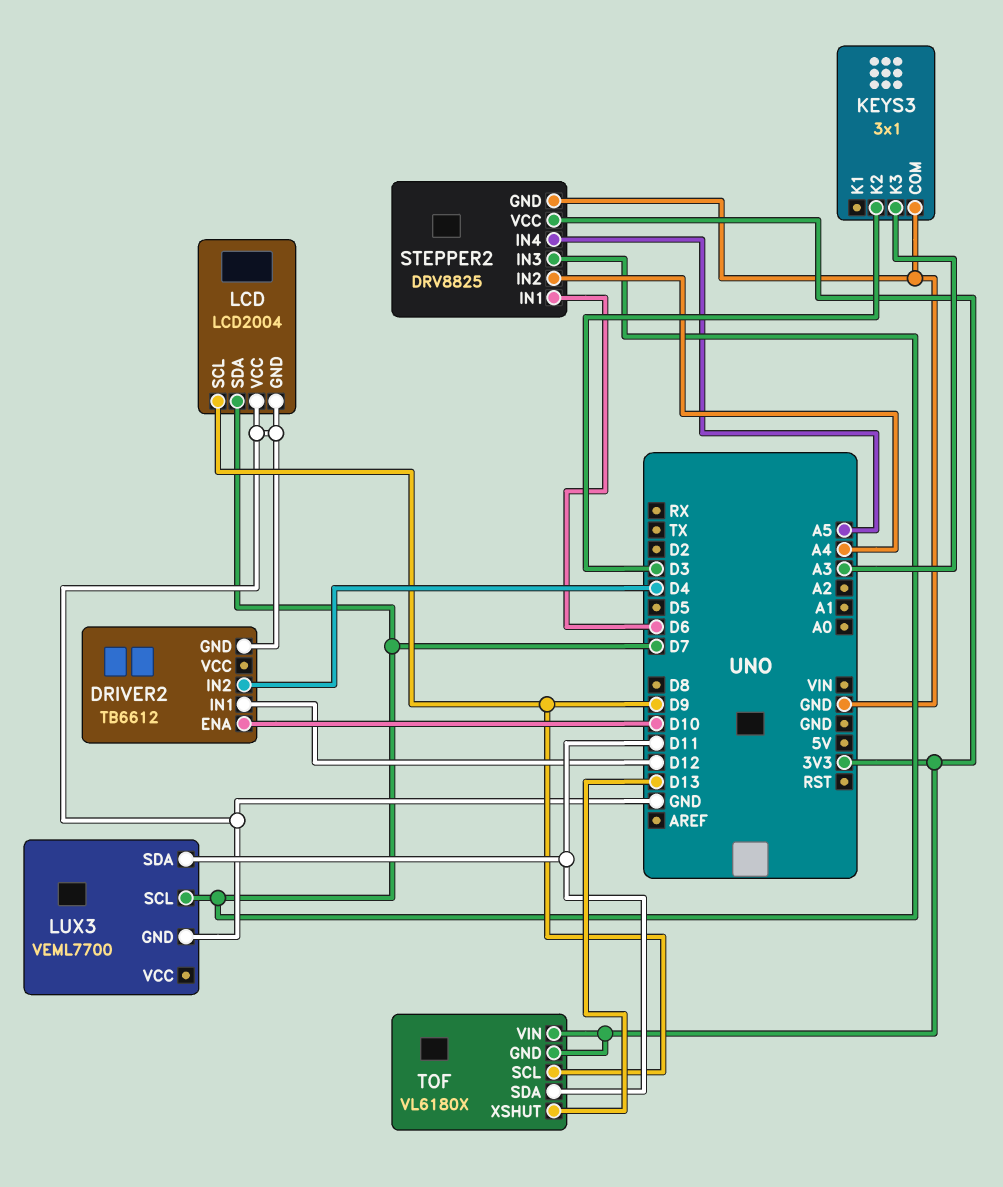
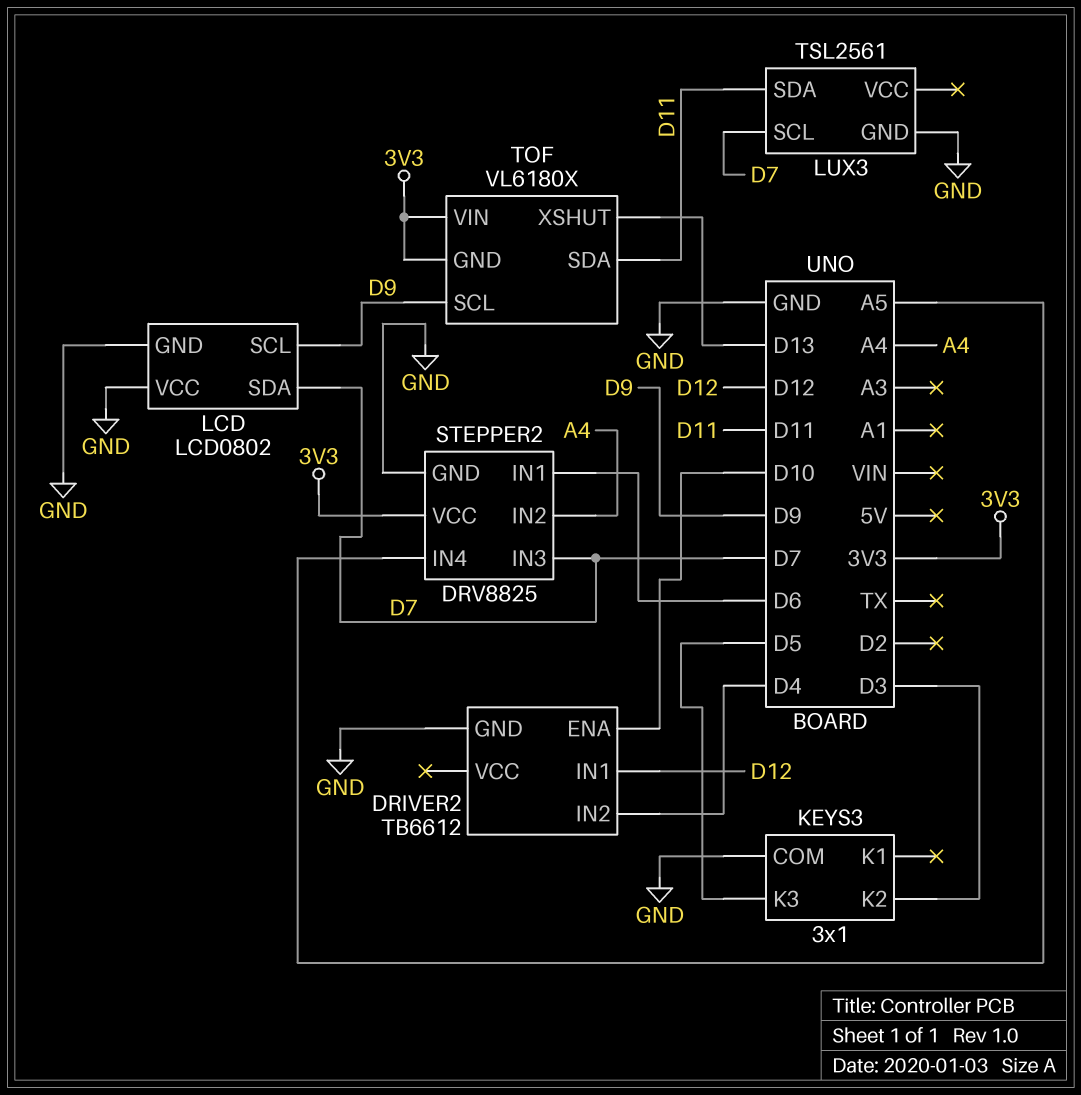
KEYS3 pin K3: A3 -> D5
LCD: LCD2004 -> LCD0802
LUX3: VEML7700 -> TSL2561

